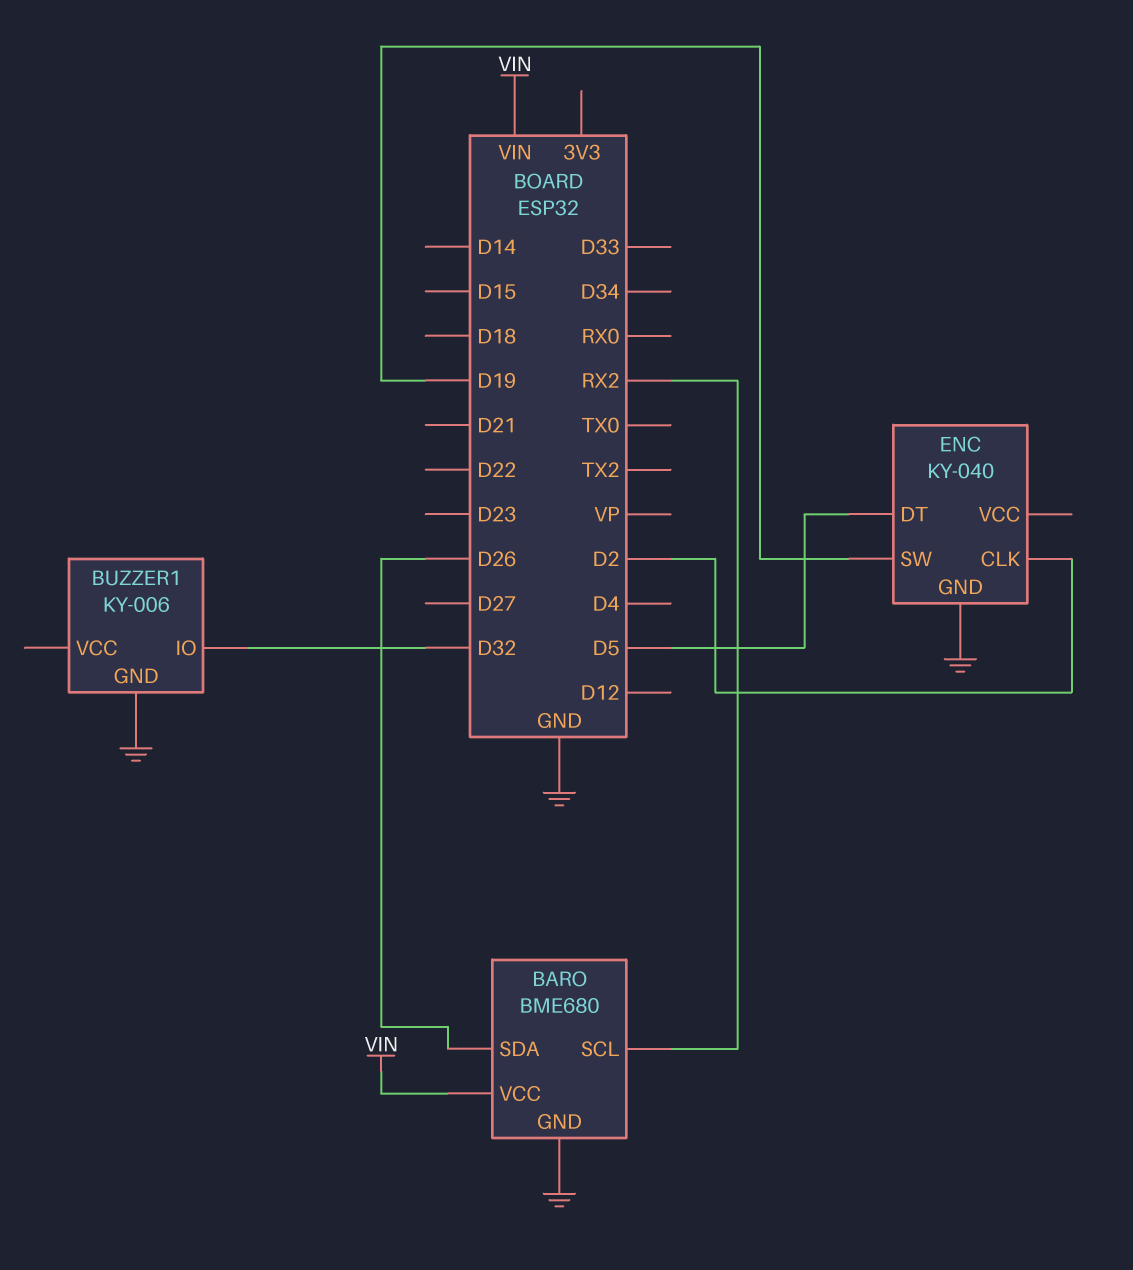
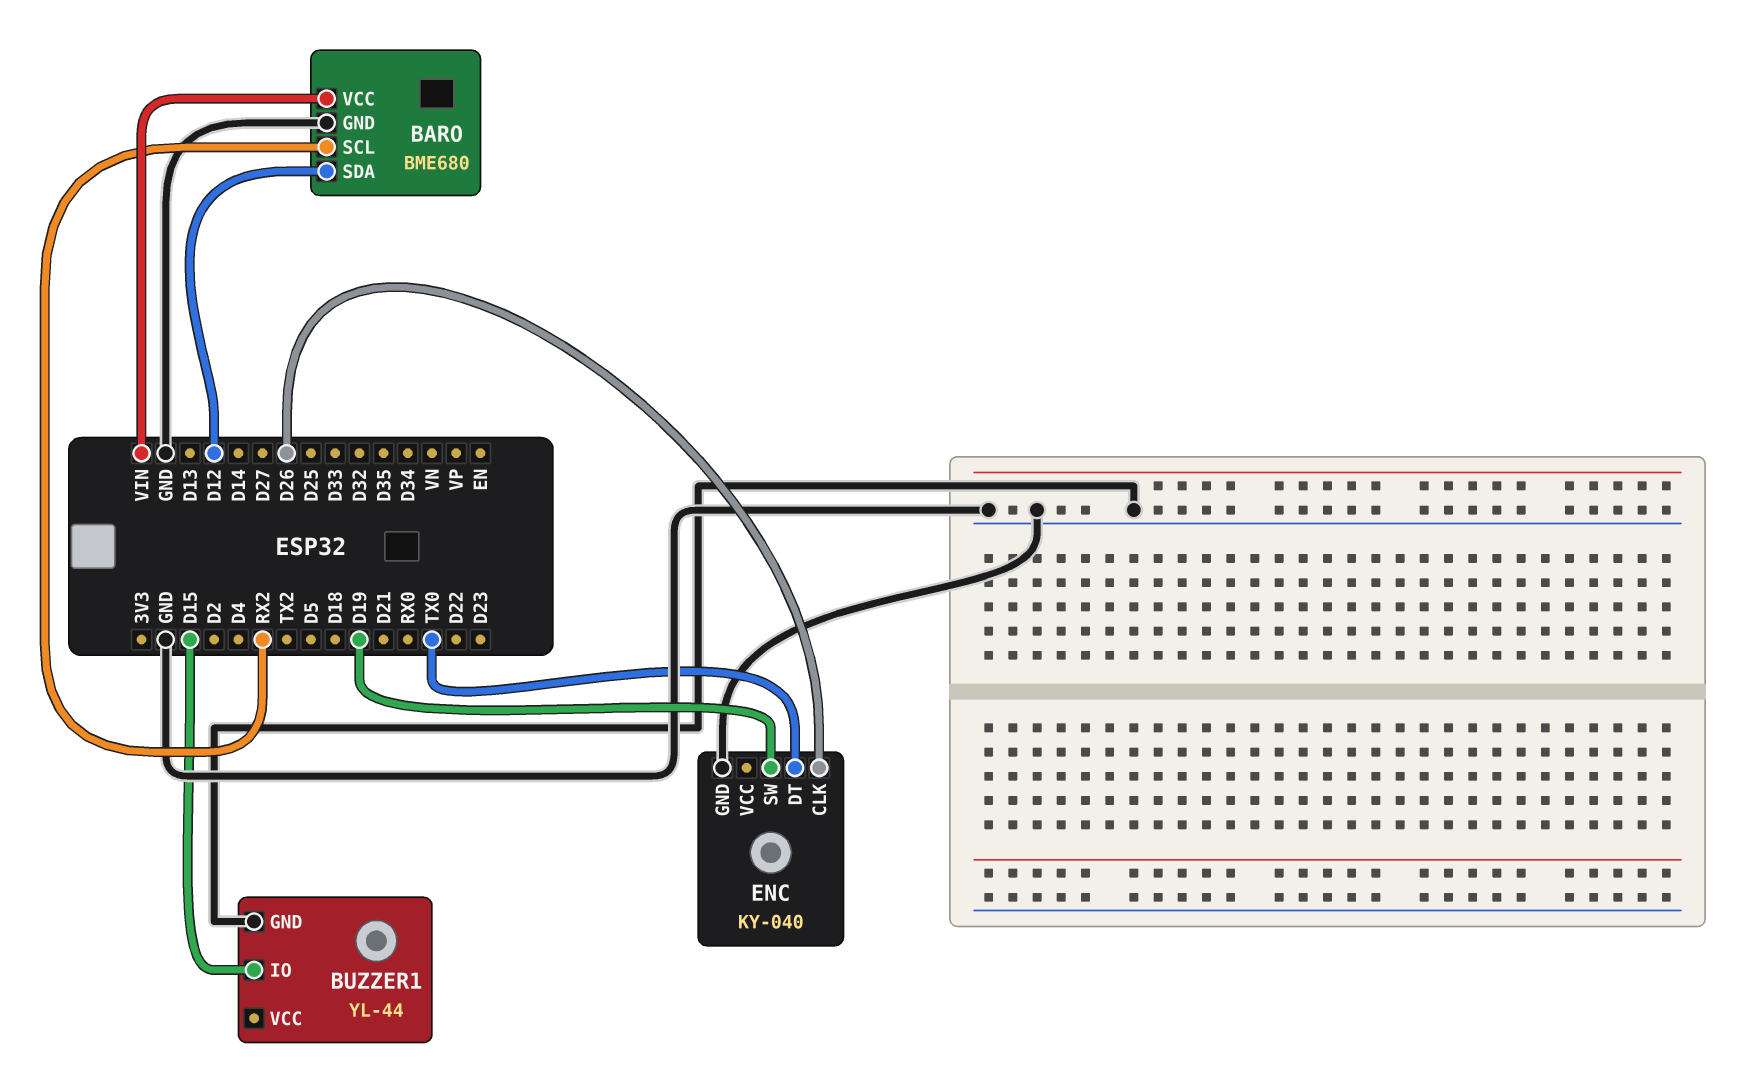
BARO pin SDA: D26 -> D12
BUZZER1: KY-006 -> YL-44
BUZZER1 pin IO: D32 -> D15
ENC pin CLK: D2 -> D26
ENC pin DT: D5 -> TX0

